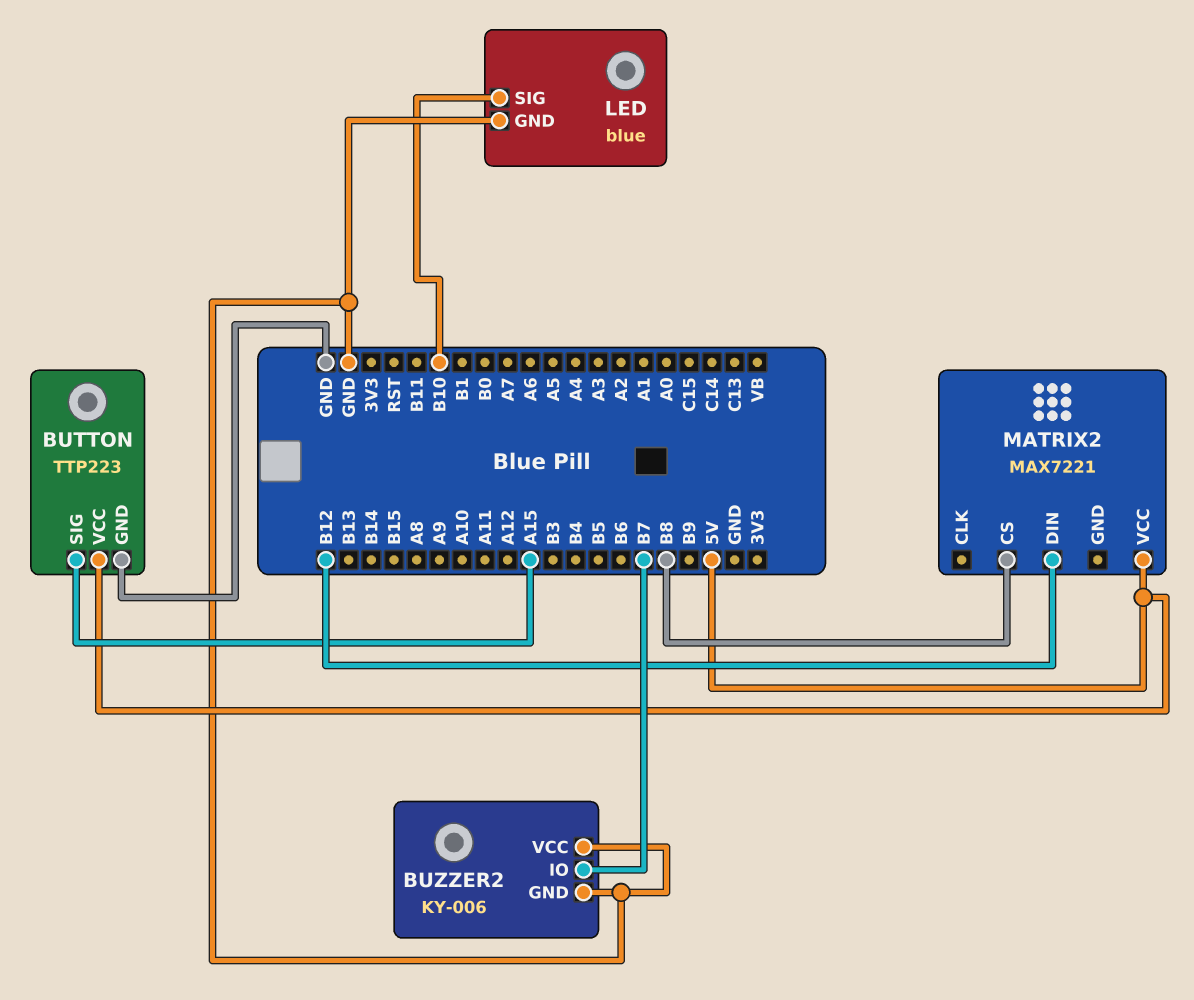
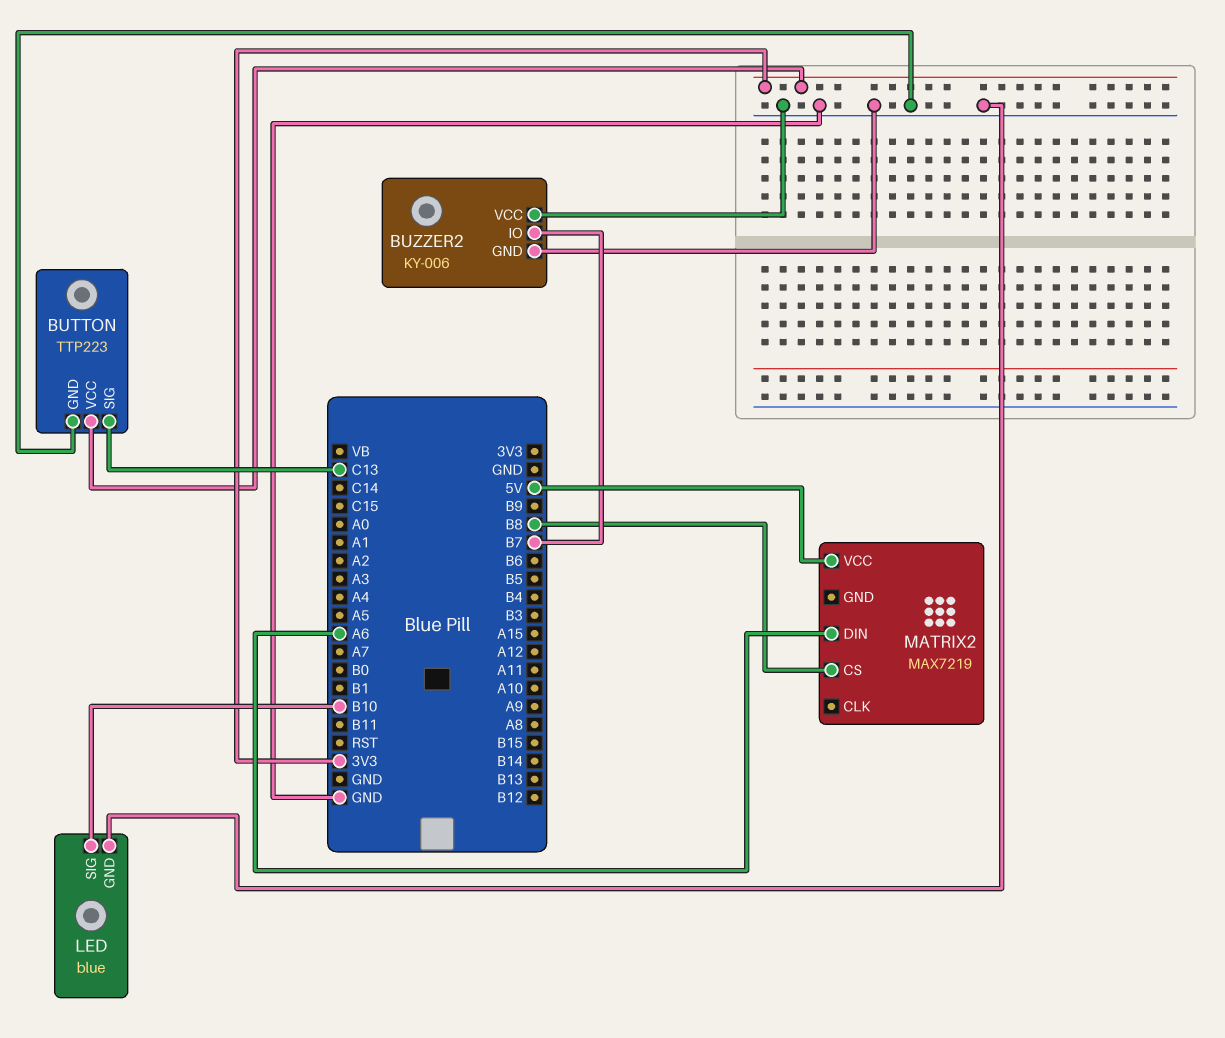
BUTTON pin SIG: A15 -> C13
BUTTON pin VCC: 5V -> 3V3
MATRIX2: MAX7221 -> MAX7219
MATRIX2 pin DIN: B12 -> A6

